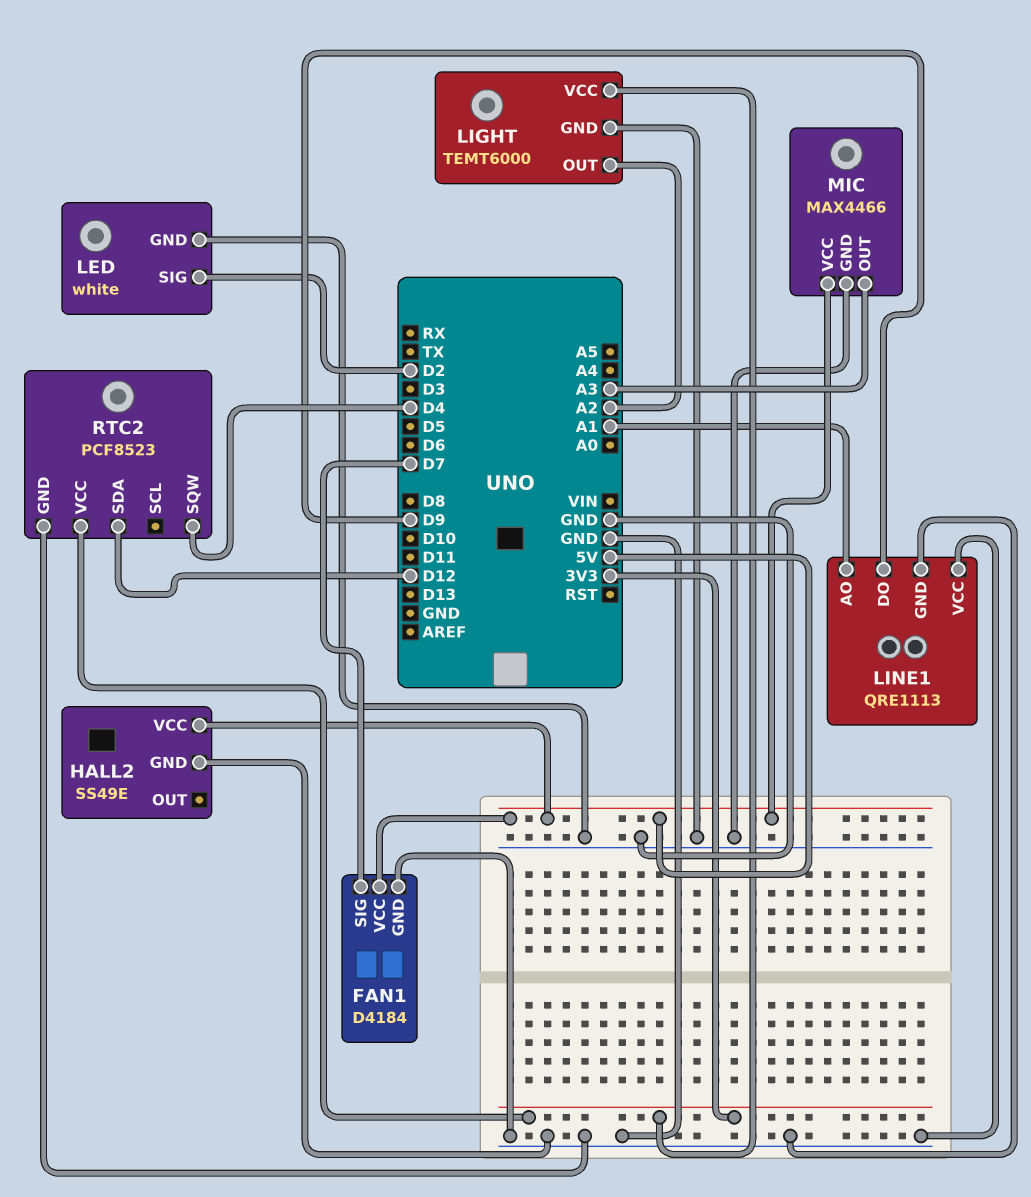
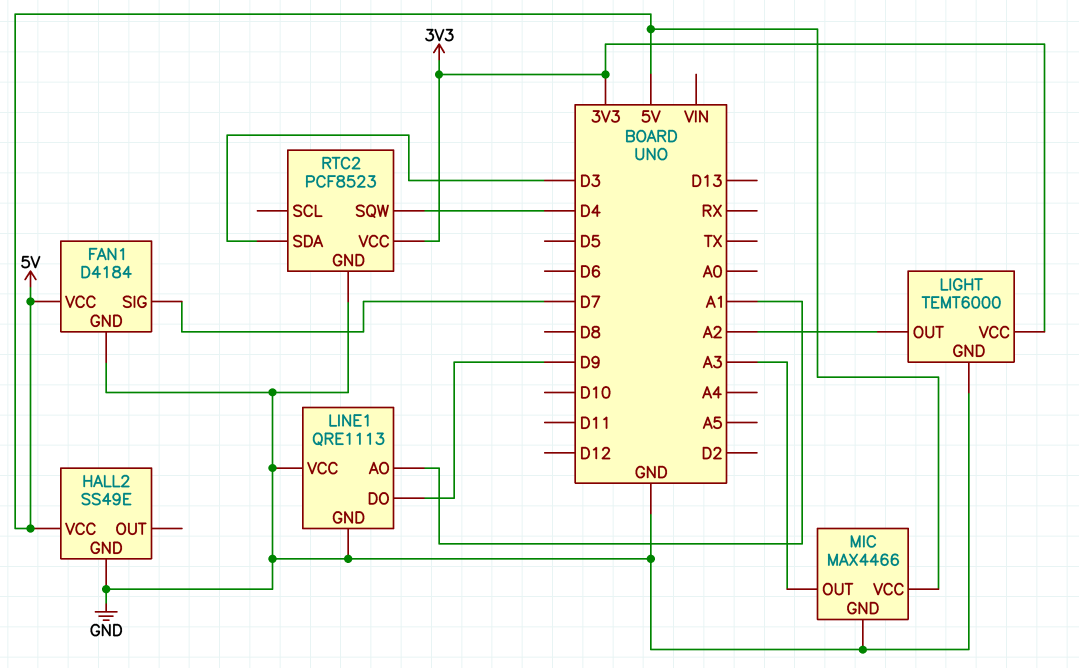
LED: white -> none
LED pin GND: GND -> none
LED pin SIG: D2 -> none
RTC2 pin SDA: D12 -> D3

